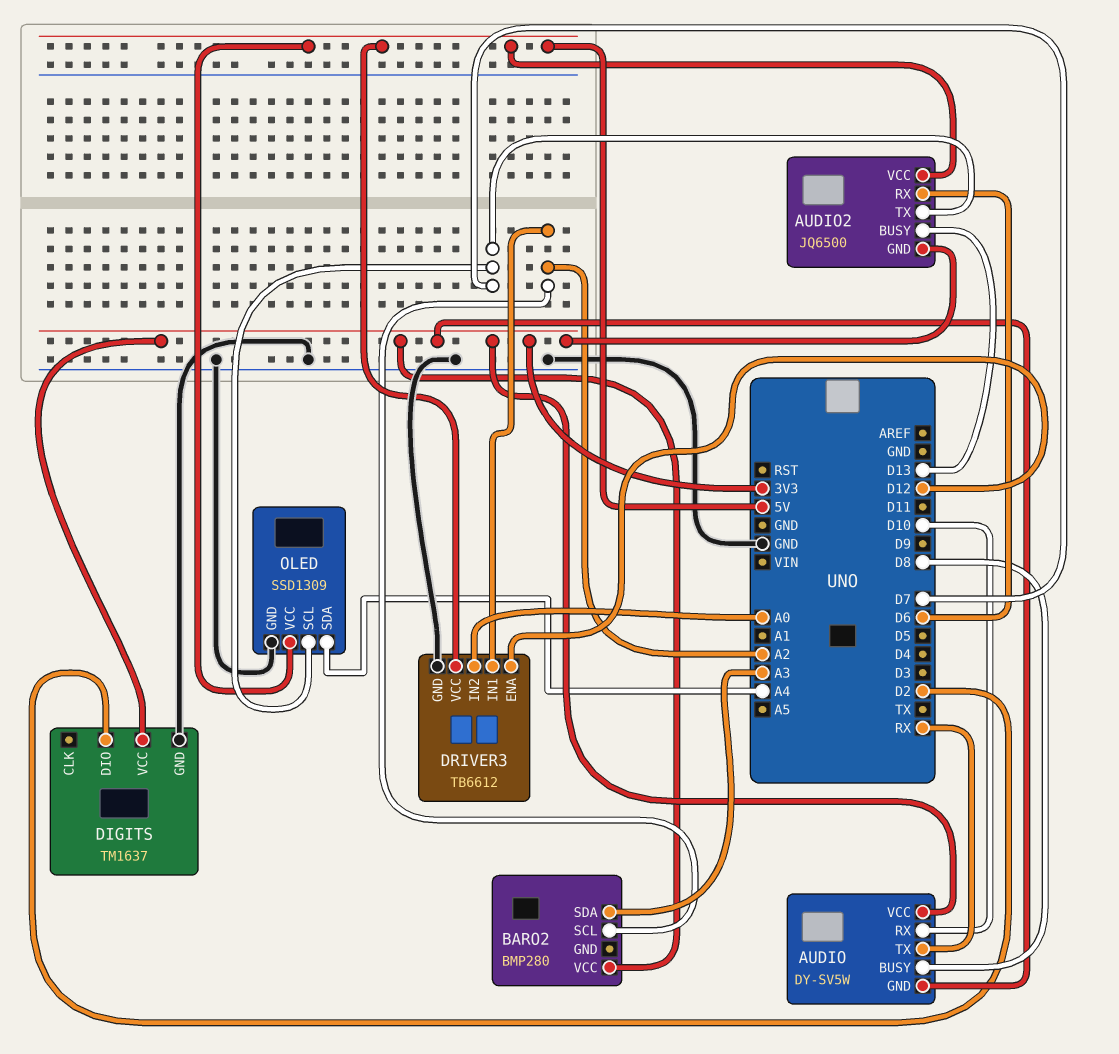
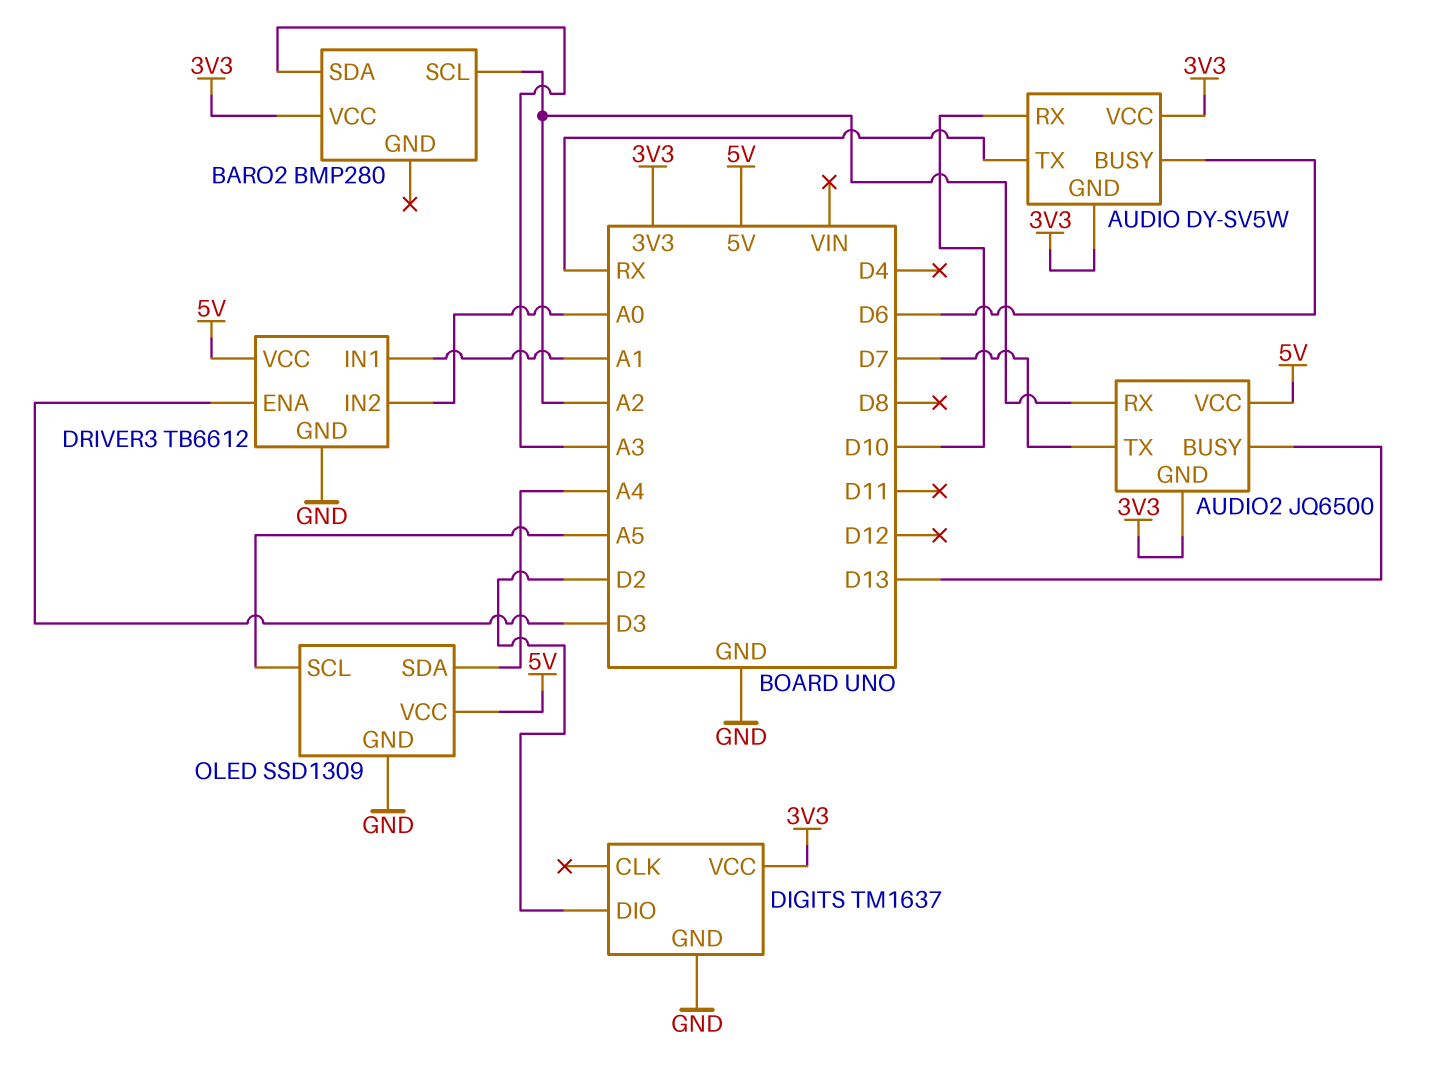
AUDIO pin BUSY: D8 -> D6
AUDIO2 pin RX: D6 -> A2
DRIVER3 pin ENA: D12 -> D3
DRIVER3 pin IN1: A2 -> A1
OLED pin SCL: D7 -> A5

